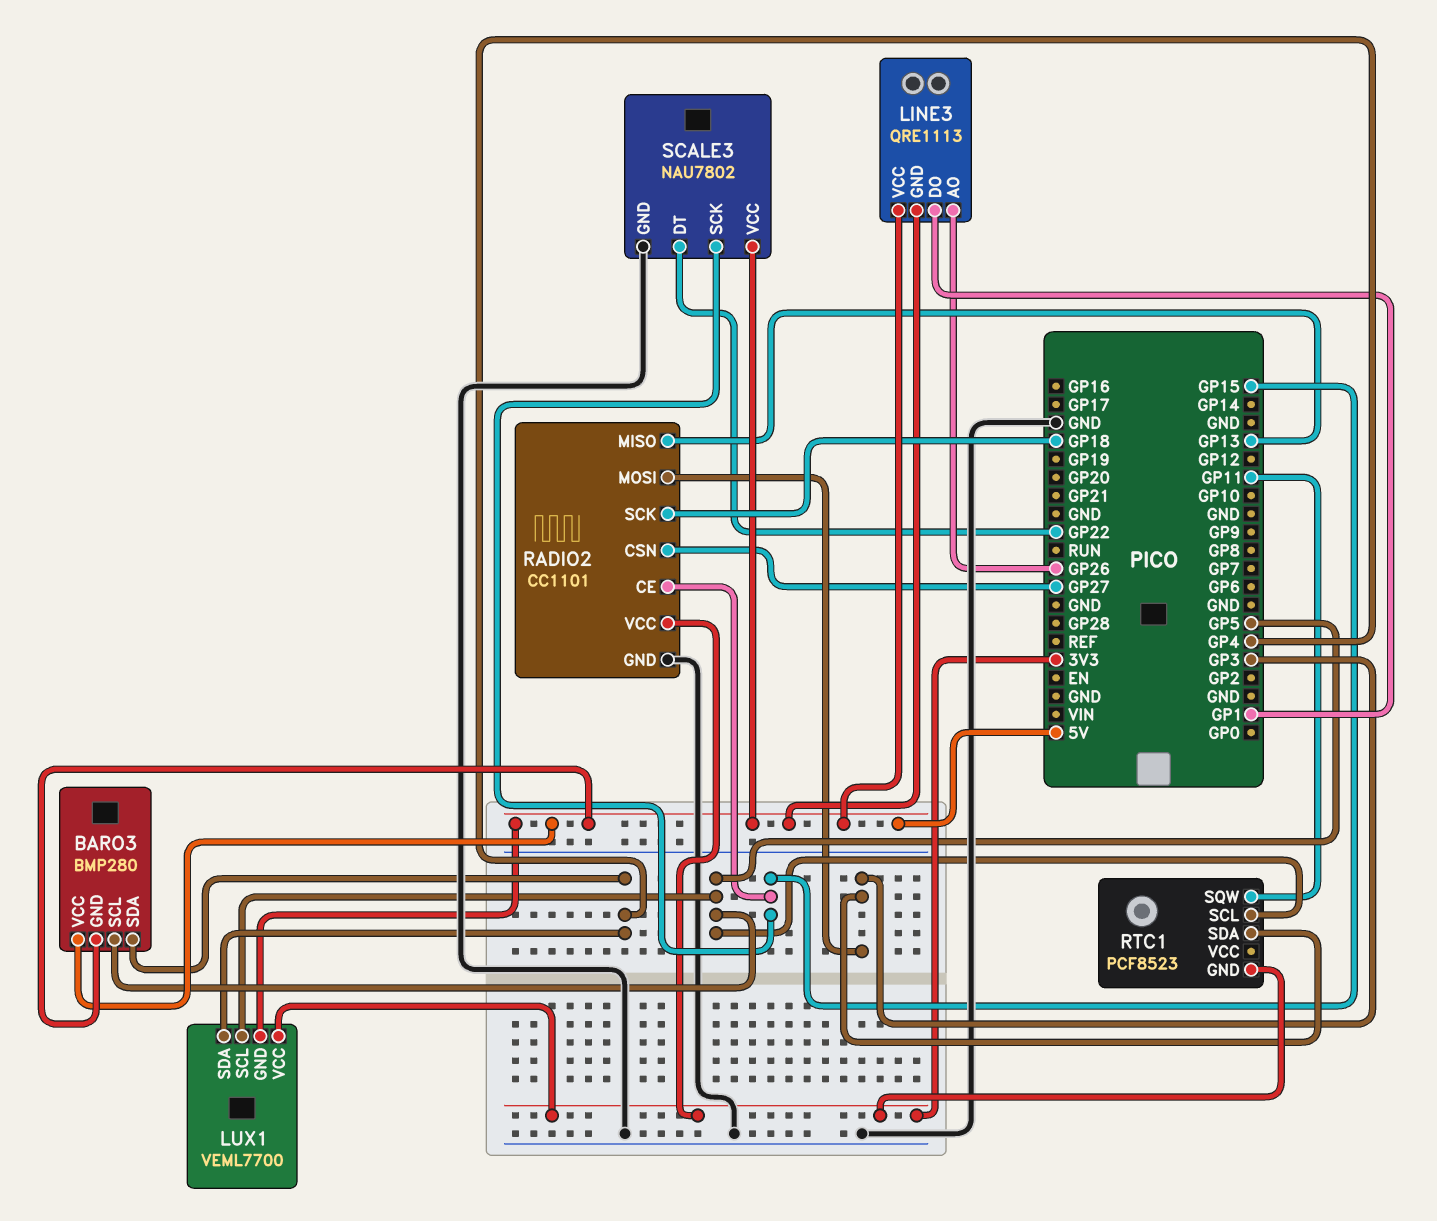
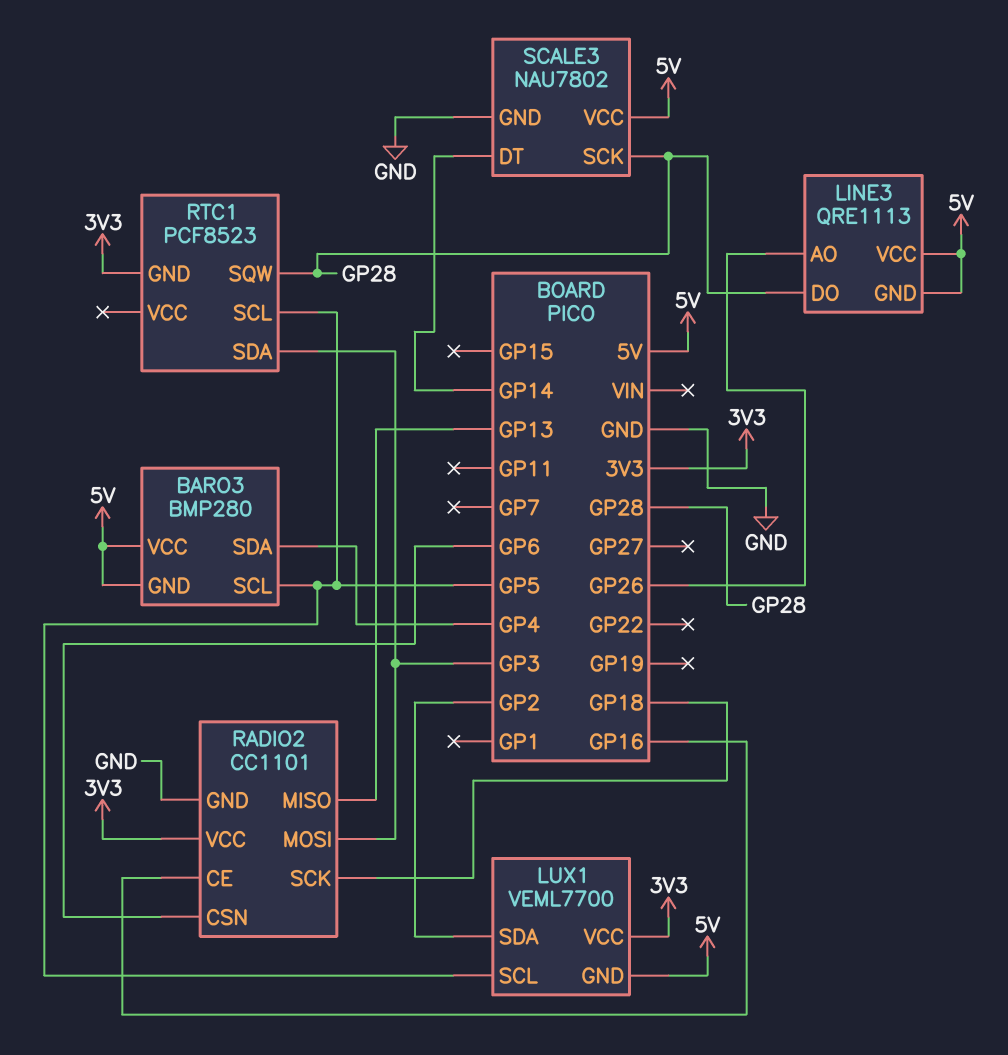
LINE3 pin DO: GP1 -> GP28
LUX1 pin SDA: GP4 -> GP2
RADIO2 pin CE: GP15 -> GP16
RADIO2 pin CSN: GP27 -> GP6
RTC1 pin SQW: GP11 -> GP28
SCALE3 pin DT: GP22 -> GP14
SCALE3 pin SCK: GP15 -> GP28

